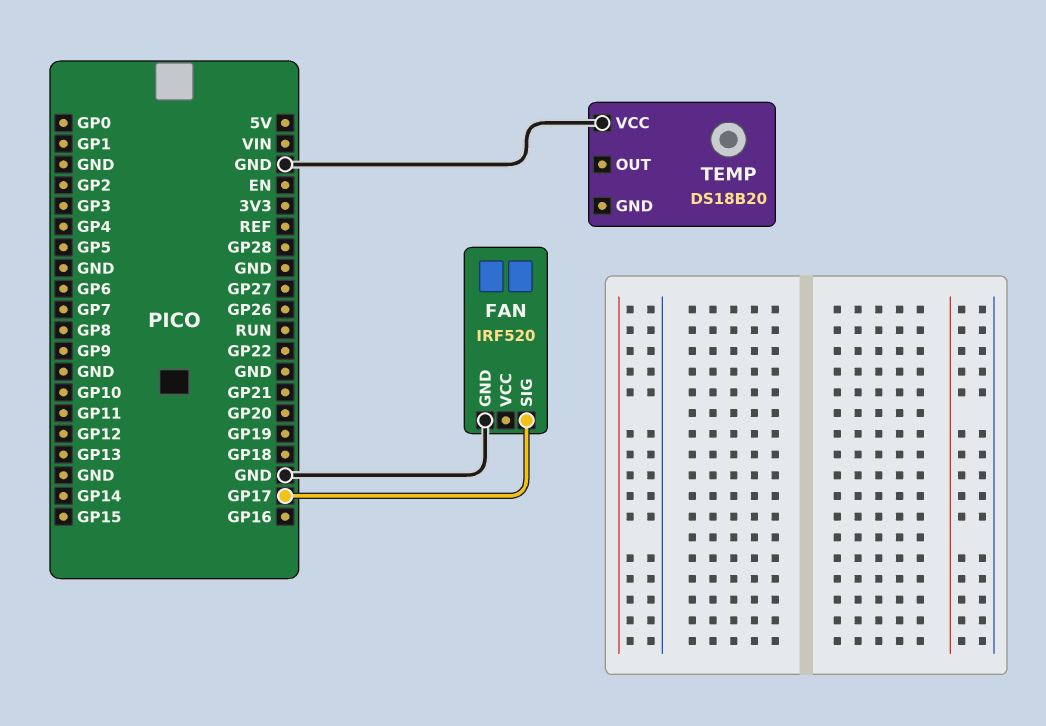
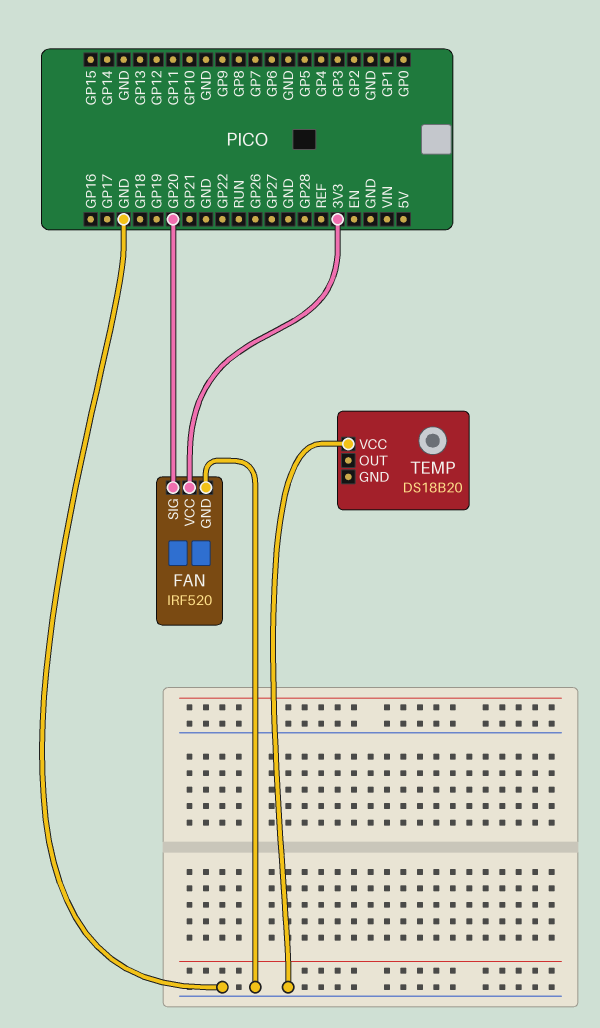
FAN pin SIG: GP17 -> GP20
FAN pin VCC: none -> 3V3

